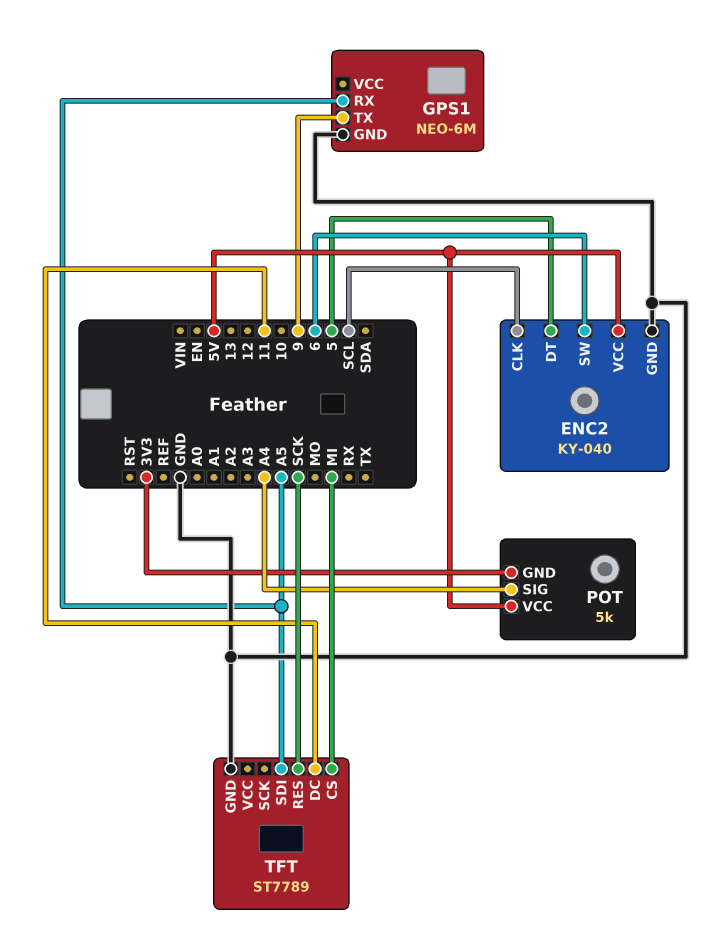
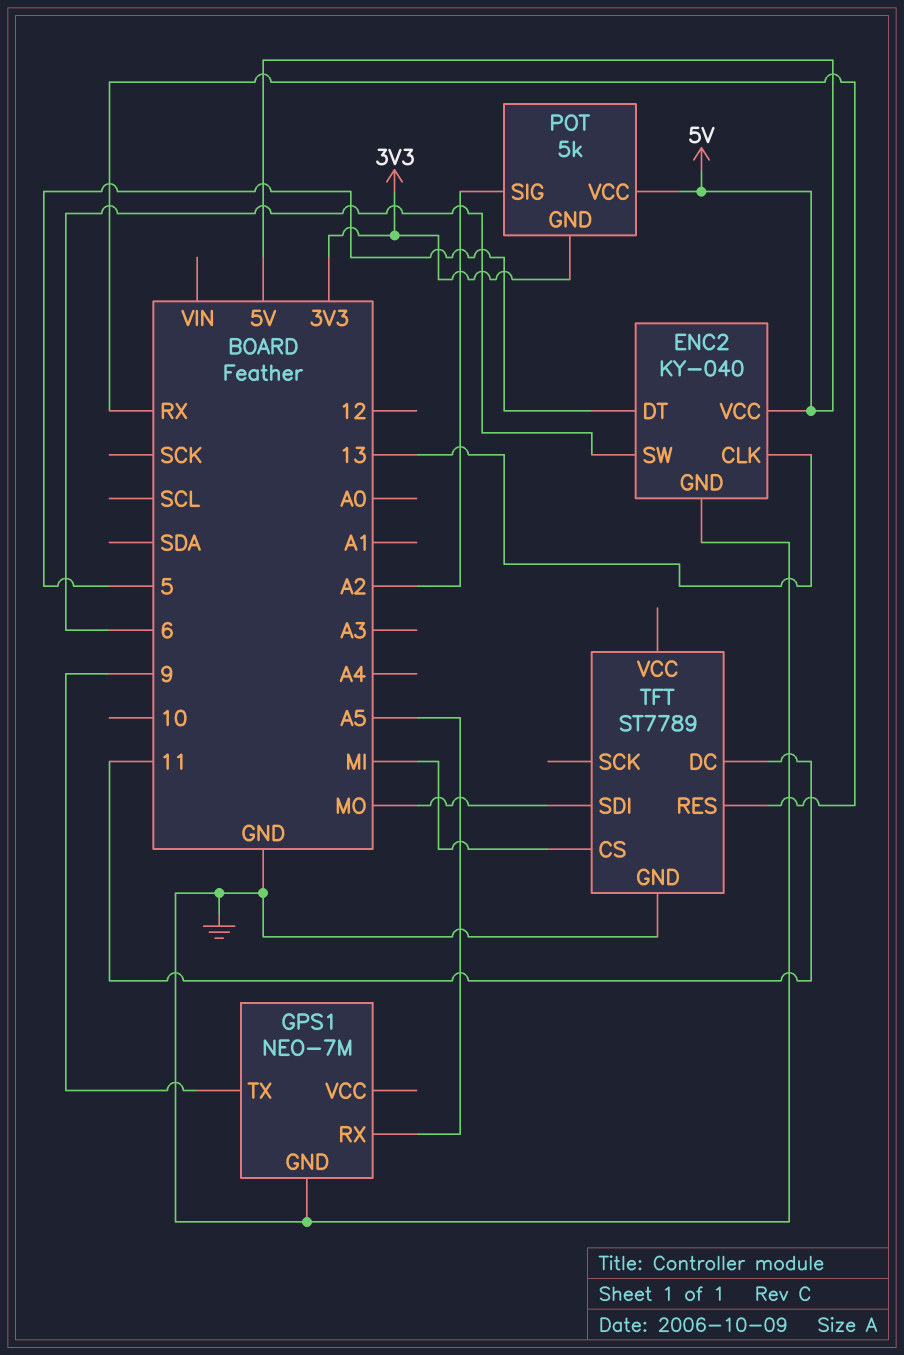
ENC2 pin CLK: SCL -> 13
GPS1: NEO-6M -> NEO-7M
POT pin SIG: A4 -> A2
TFT pin RES: SCK -> RX
TFT pin SDI: A5 -> MO

